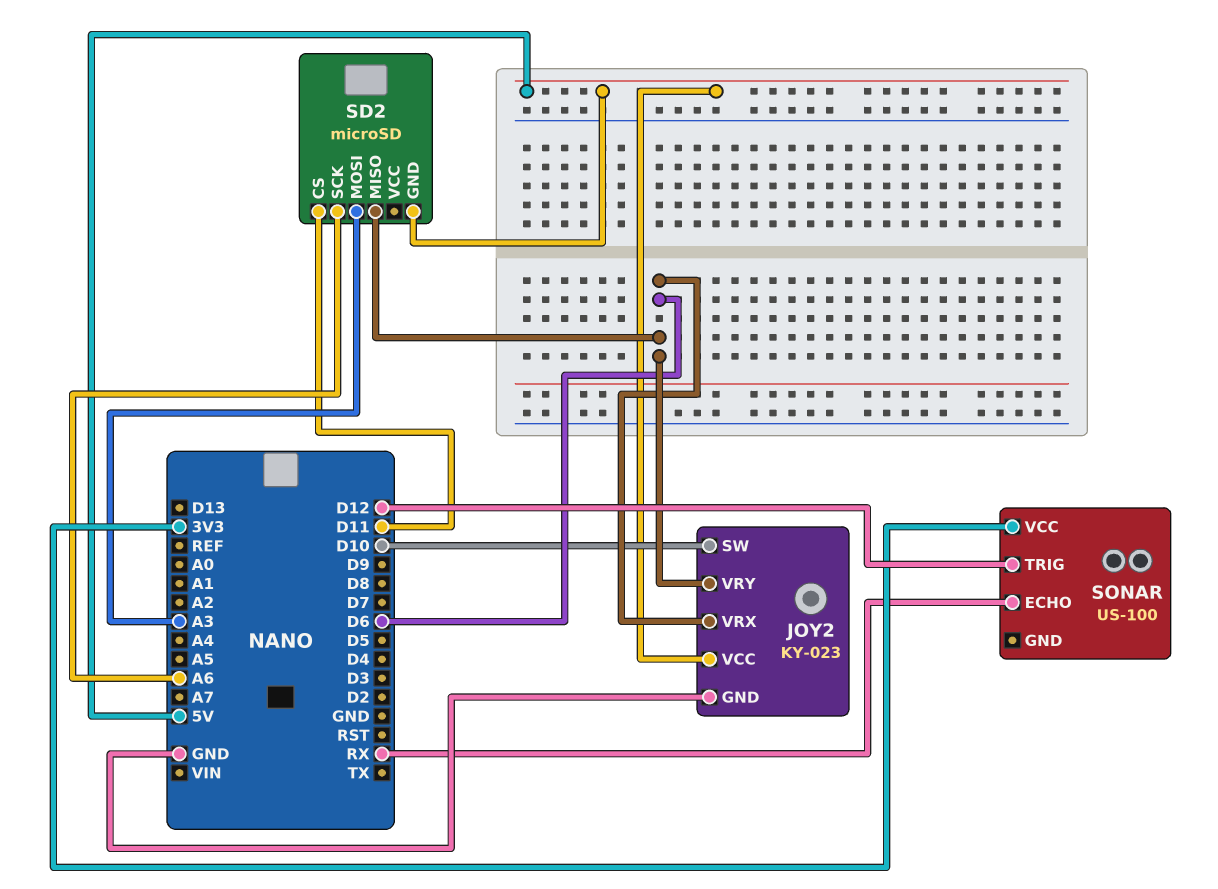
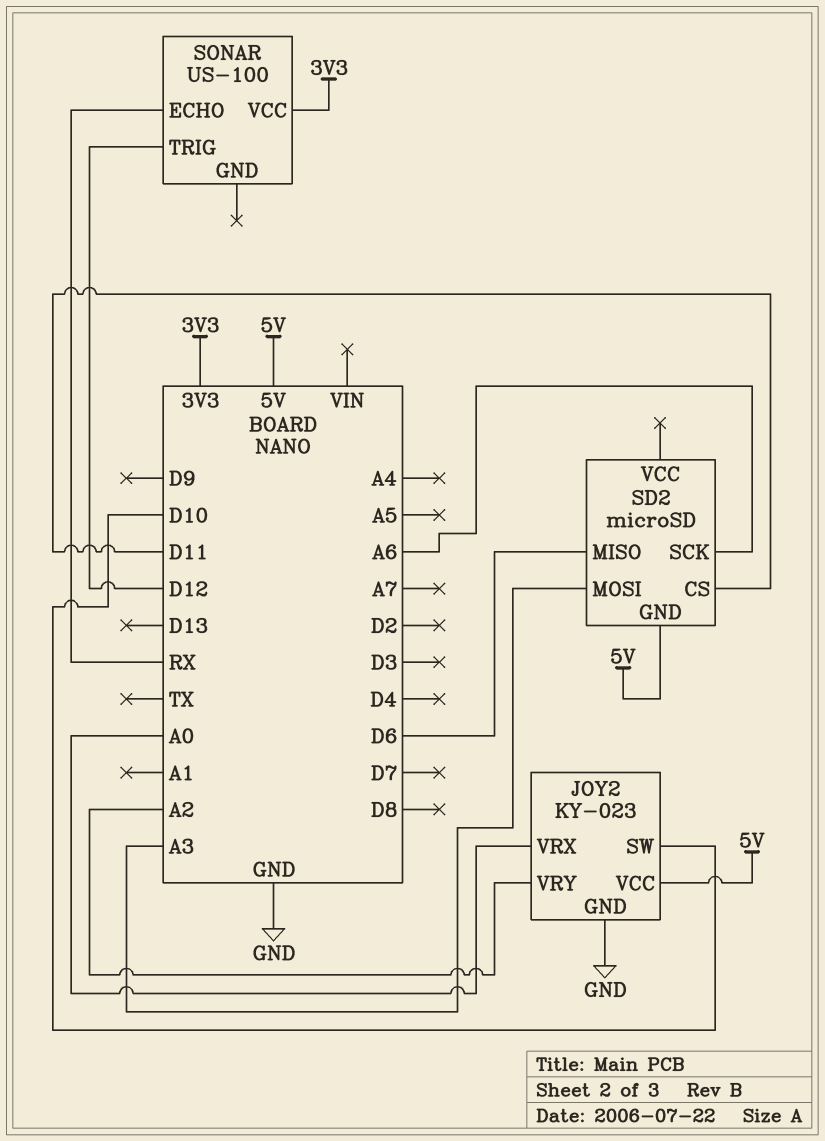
JOY2 pin VRX: D6 -> A0
JOY2 pin VRY: D6 -> A2

